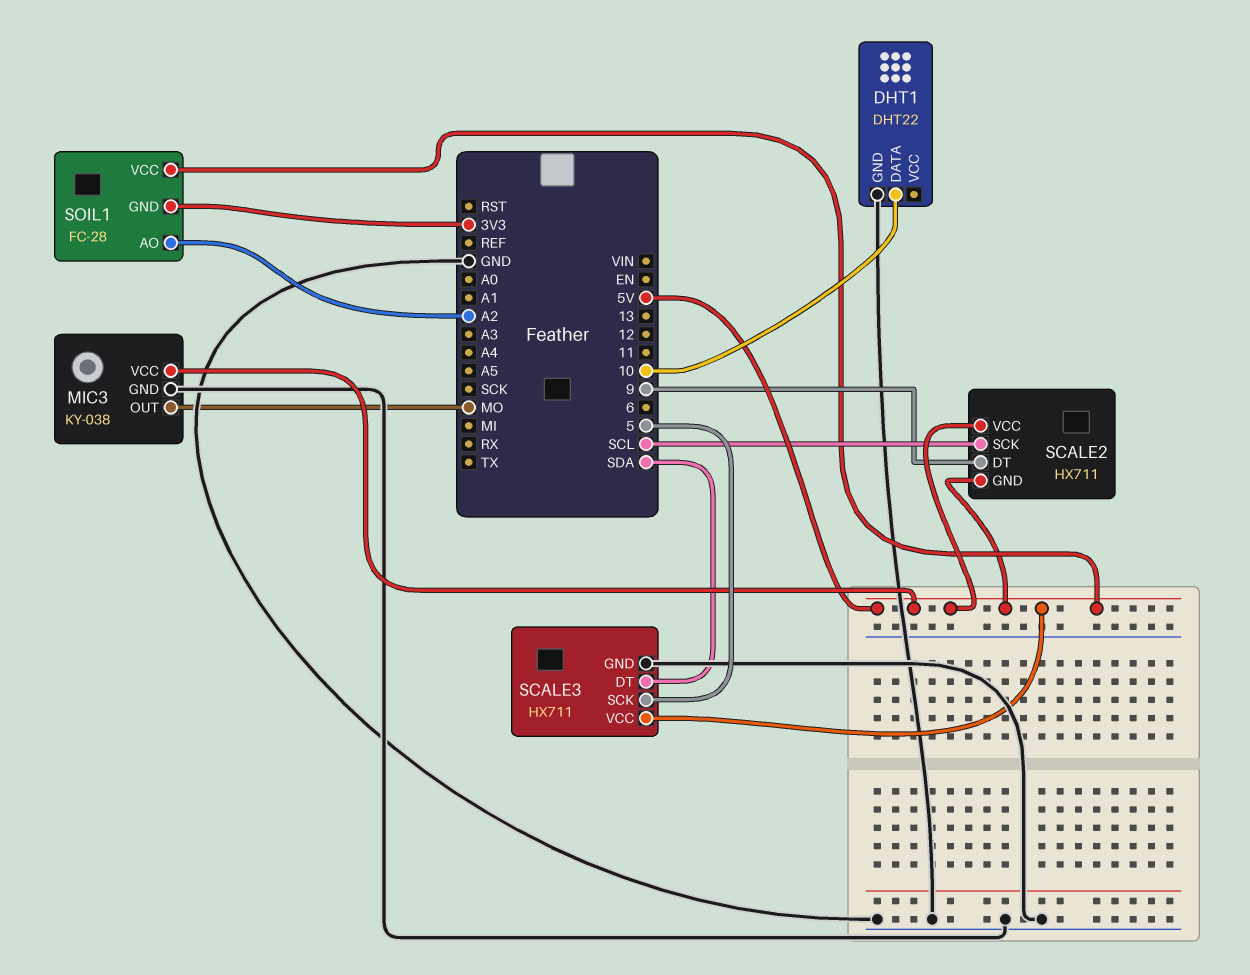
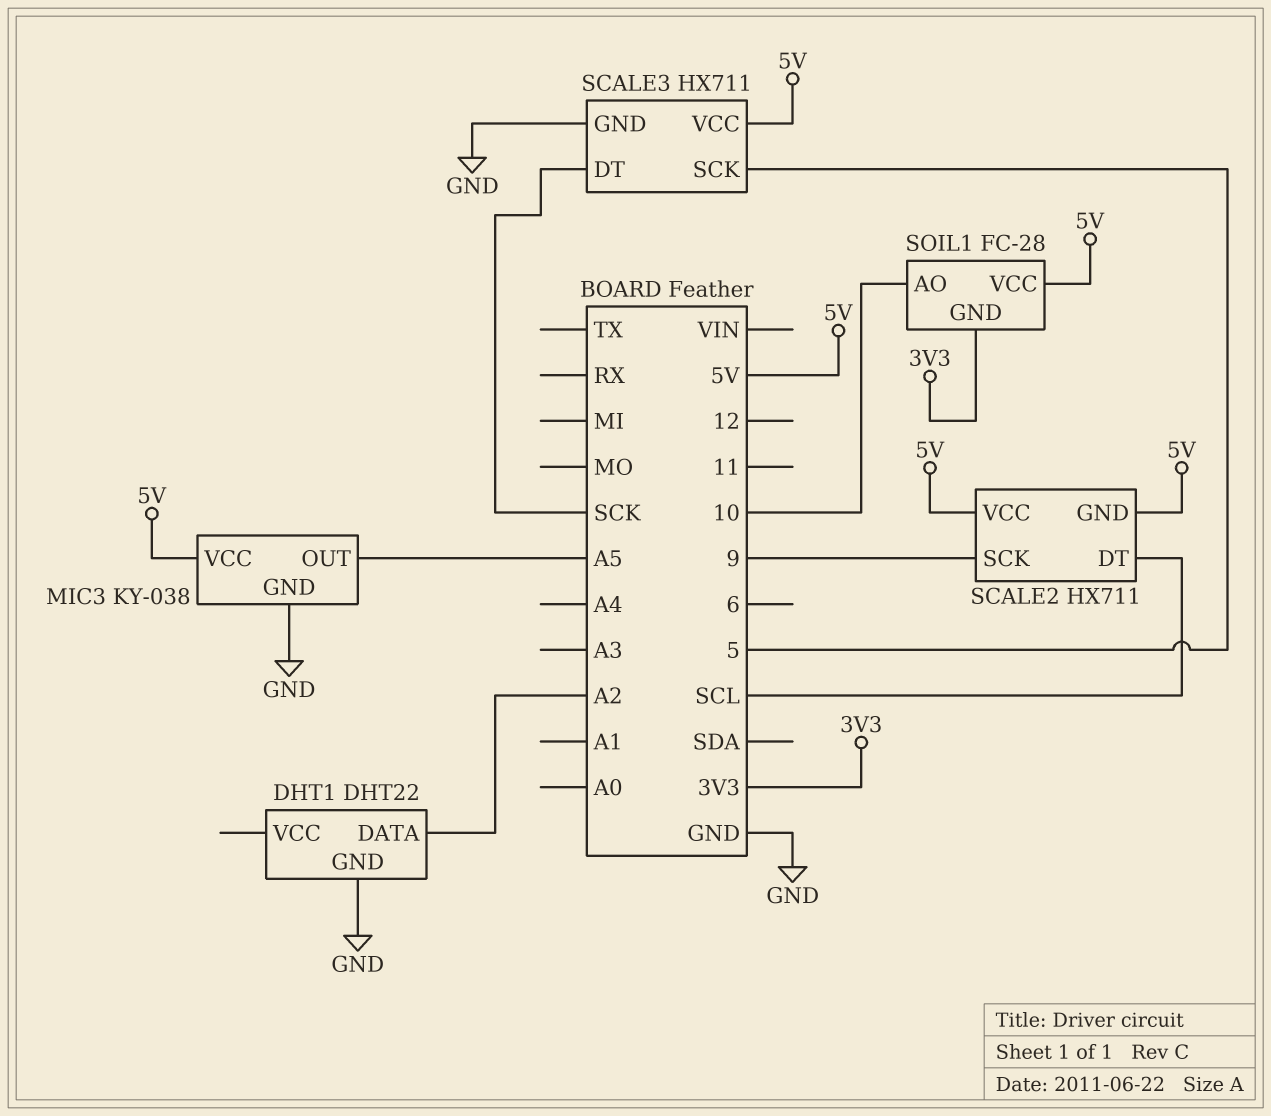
DHT1 pin DATA: 10 -> A2
MIC3 pin OUT: MO -> A5
SCALE2 pin DT: 9 -> SCL
SCALE2 pin SCK: SCL -> 9
SCALE3 pin DT: SDA -> SCK
SOIL1 pin AO: A2 -> 10

